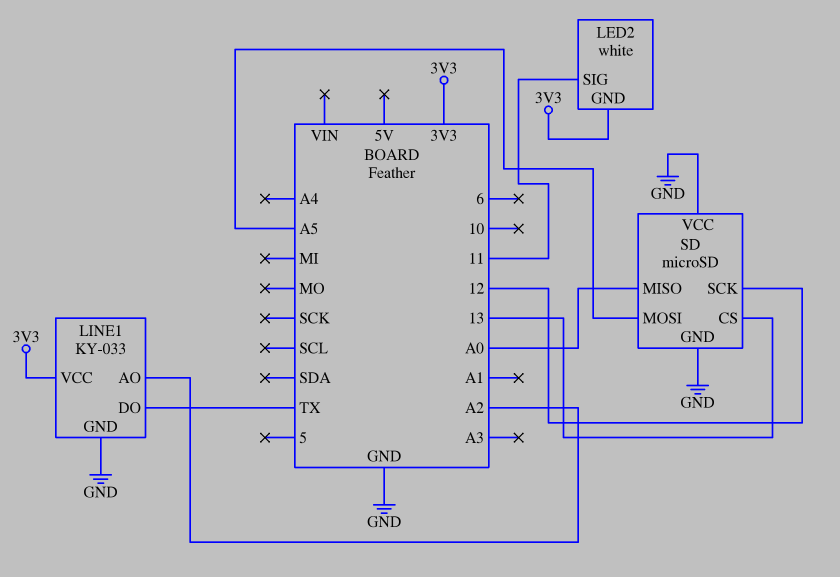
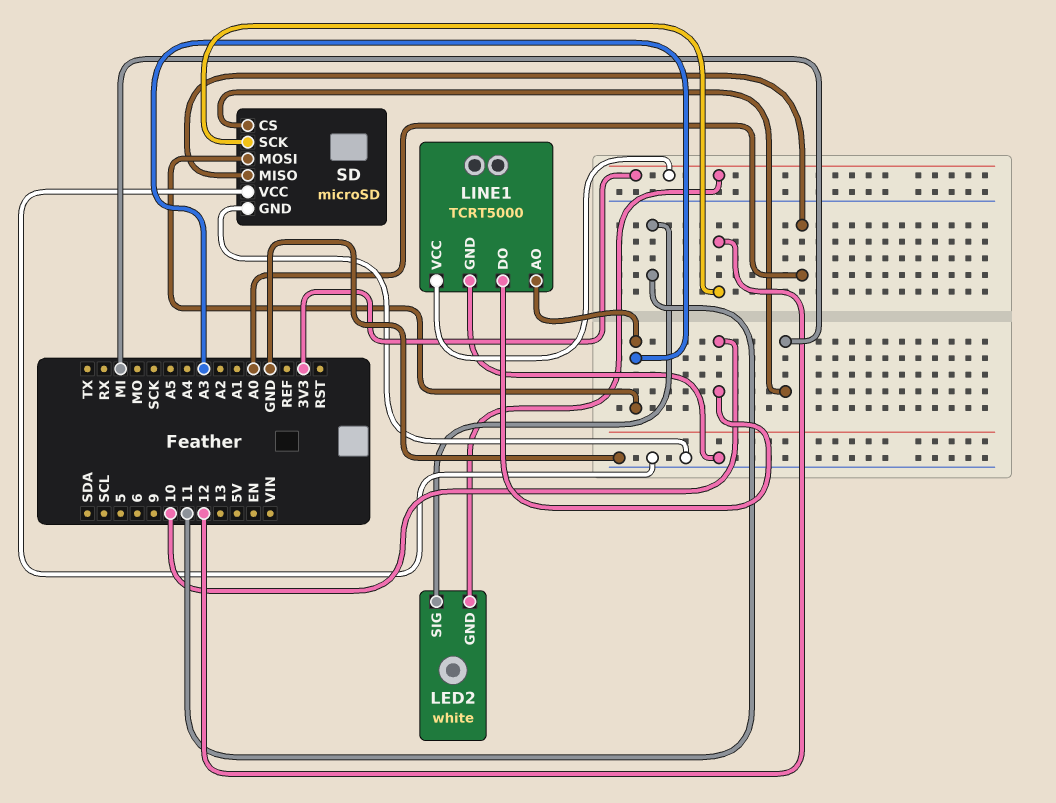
LINE1: KY-033 -> TCRT5000
LINE1 pin AO: A2 -> A3
LINE1 pin DO: TX -> 10
SD pin CS: 13 -> MI
SD pin MOSI: A5 -> A3

